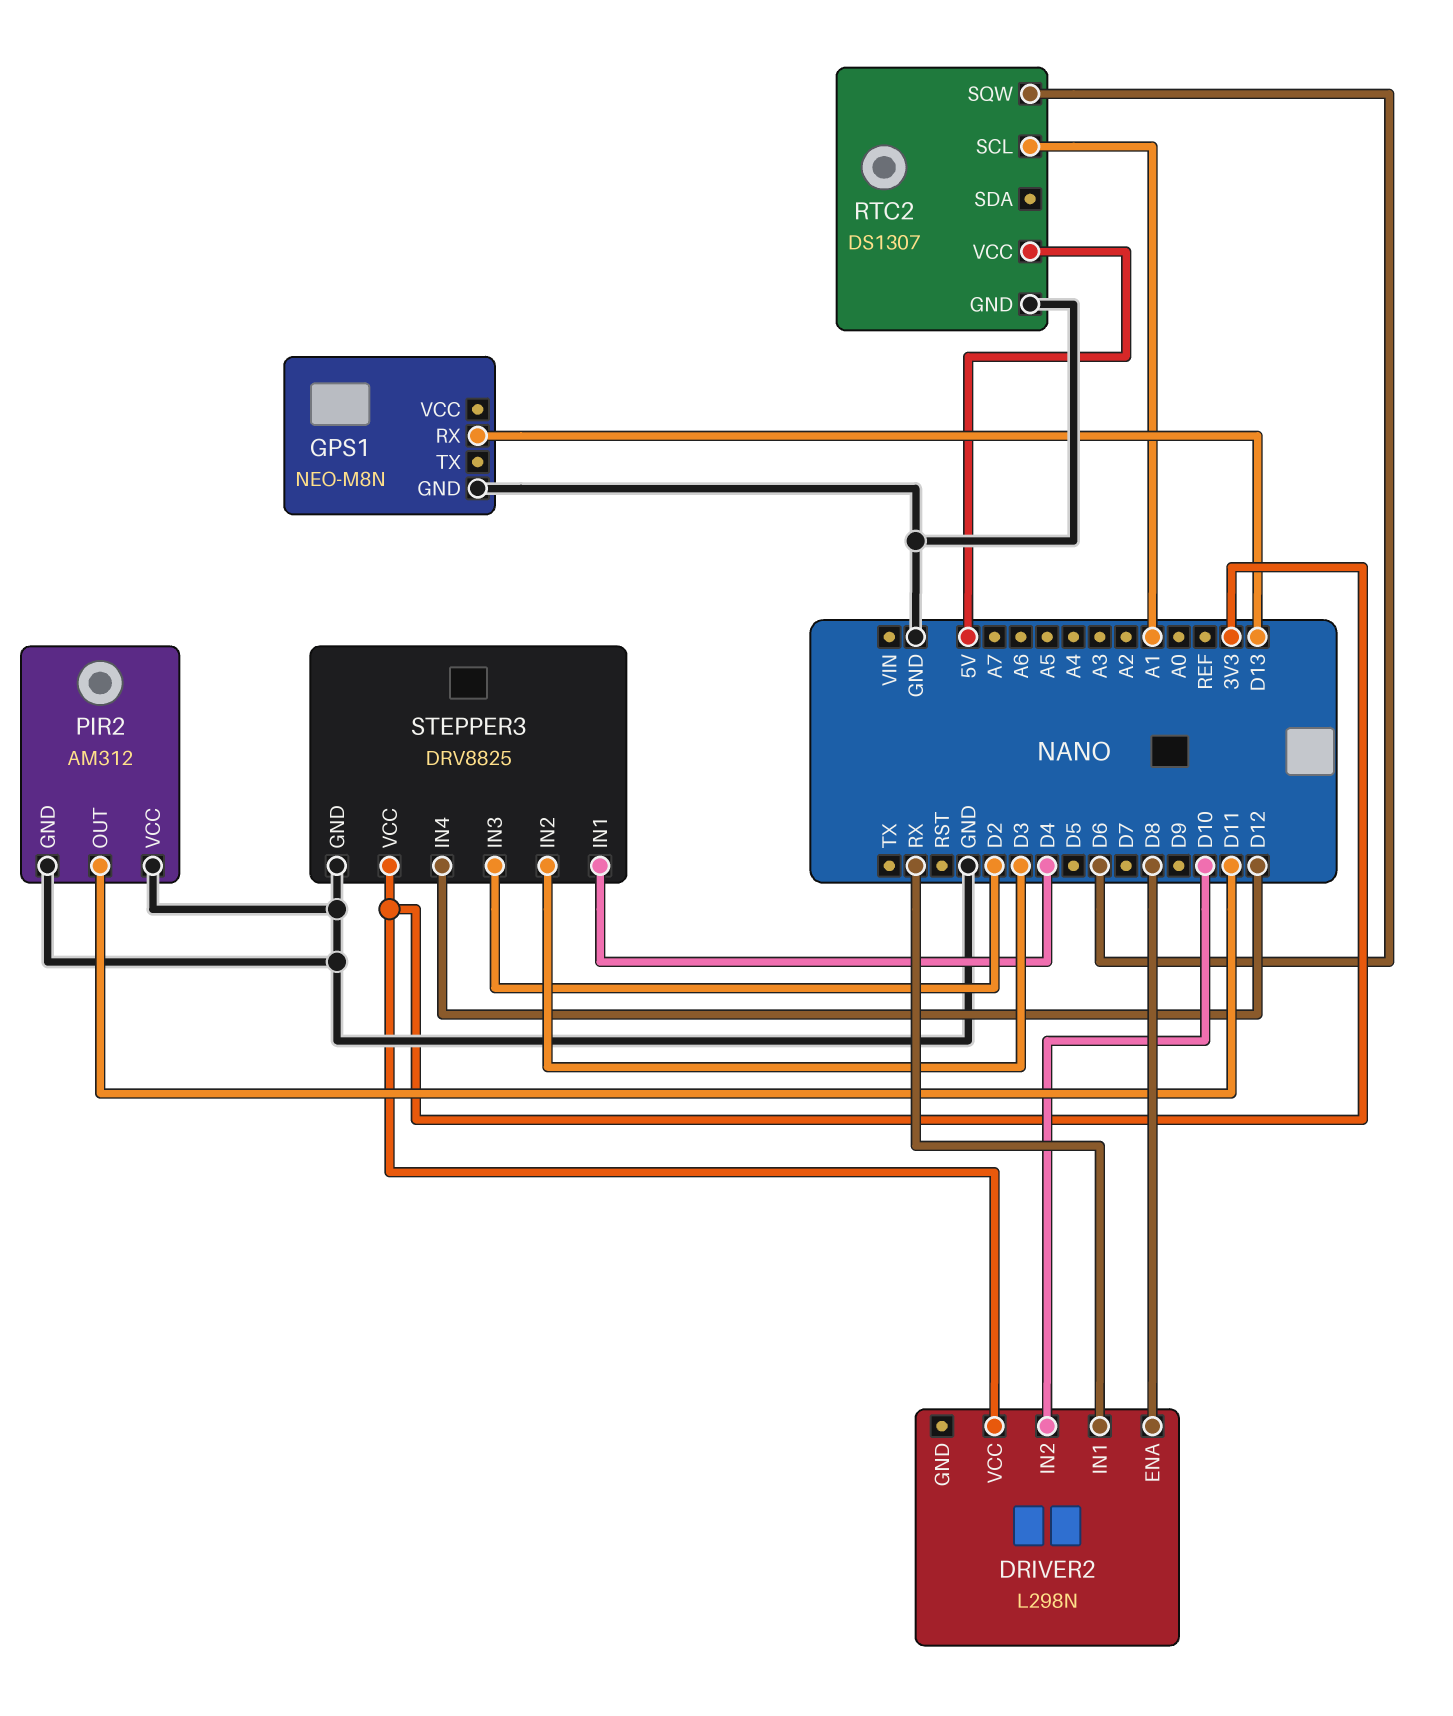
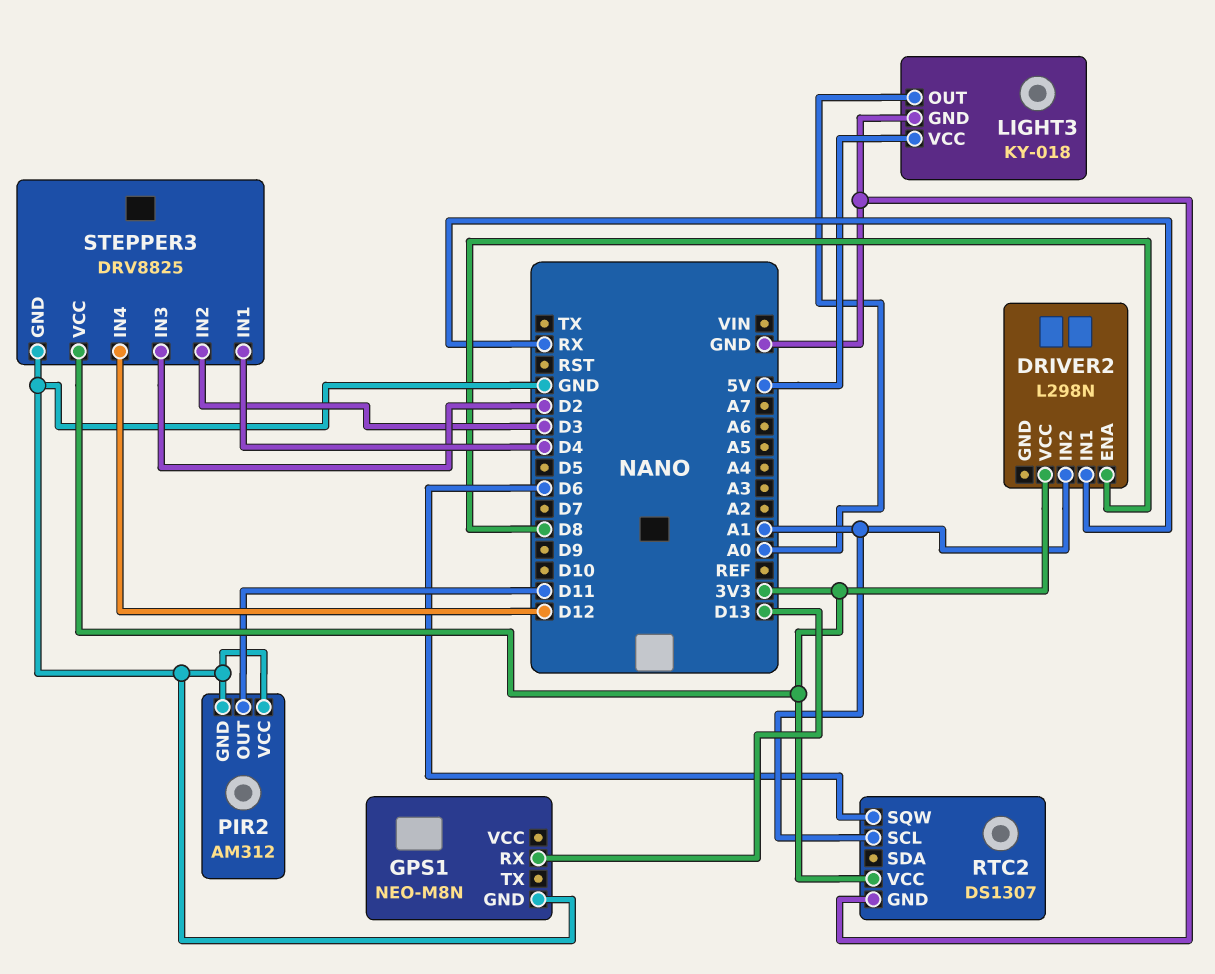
DRIVER2 pin IN2: D10 -> A1
LIGHT3: none -> KY-018
LIGHT3 pin GND: none -> GND
LIGHT3 pin OUT: none -> A0
LIGHT3 pin VCC: none -> 5V
RTC2 pin VCC: 5V -> 3V3

